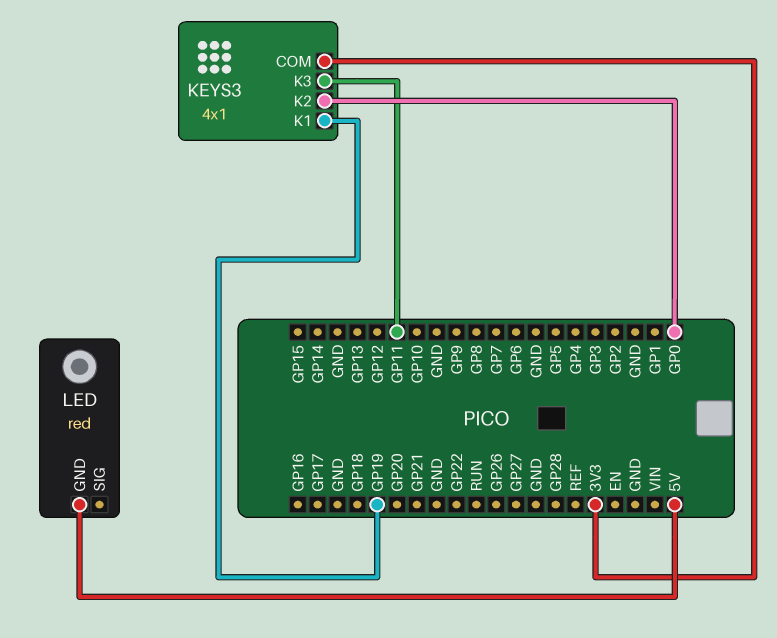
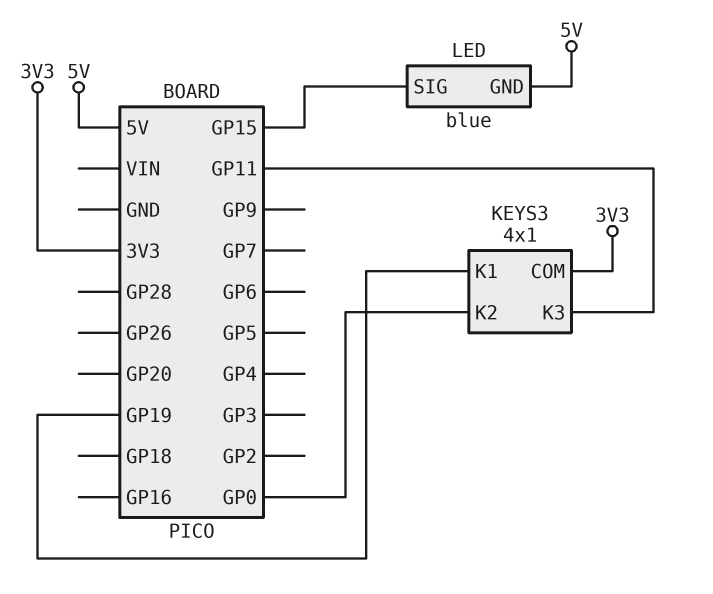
LED: red -> blue
LED pin SIG: none -> GP15

